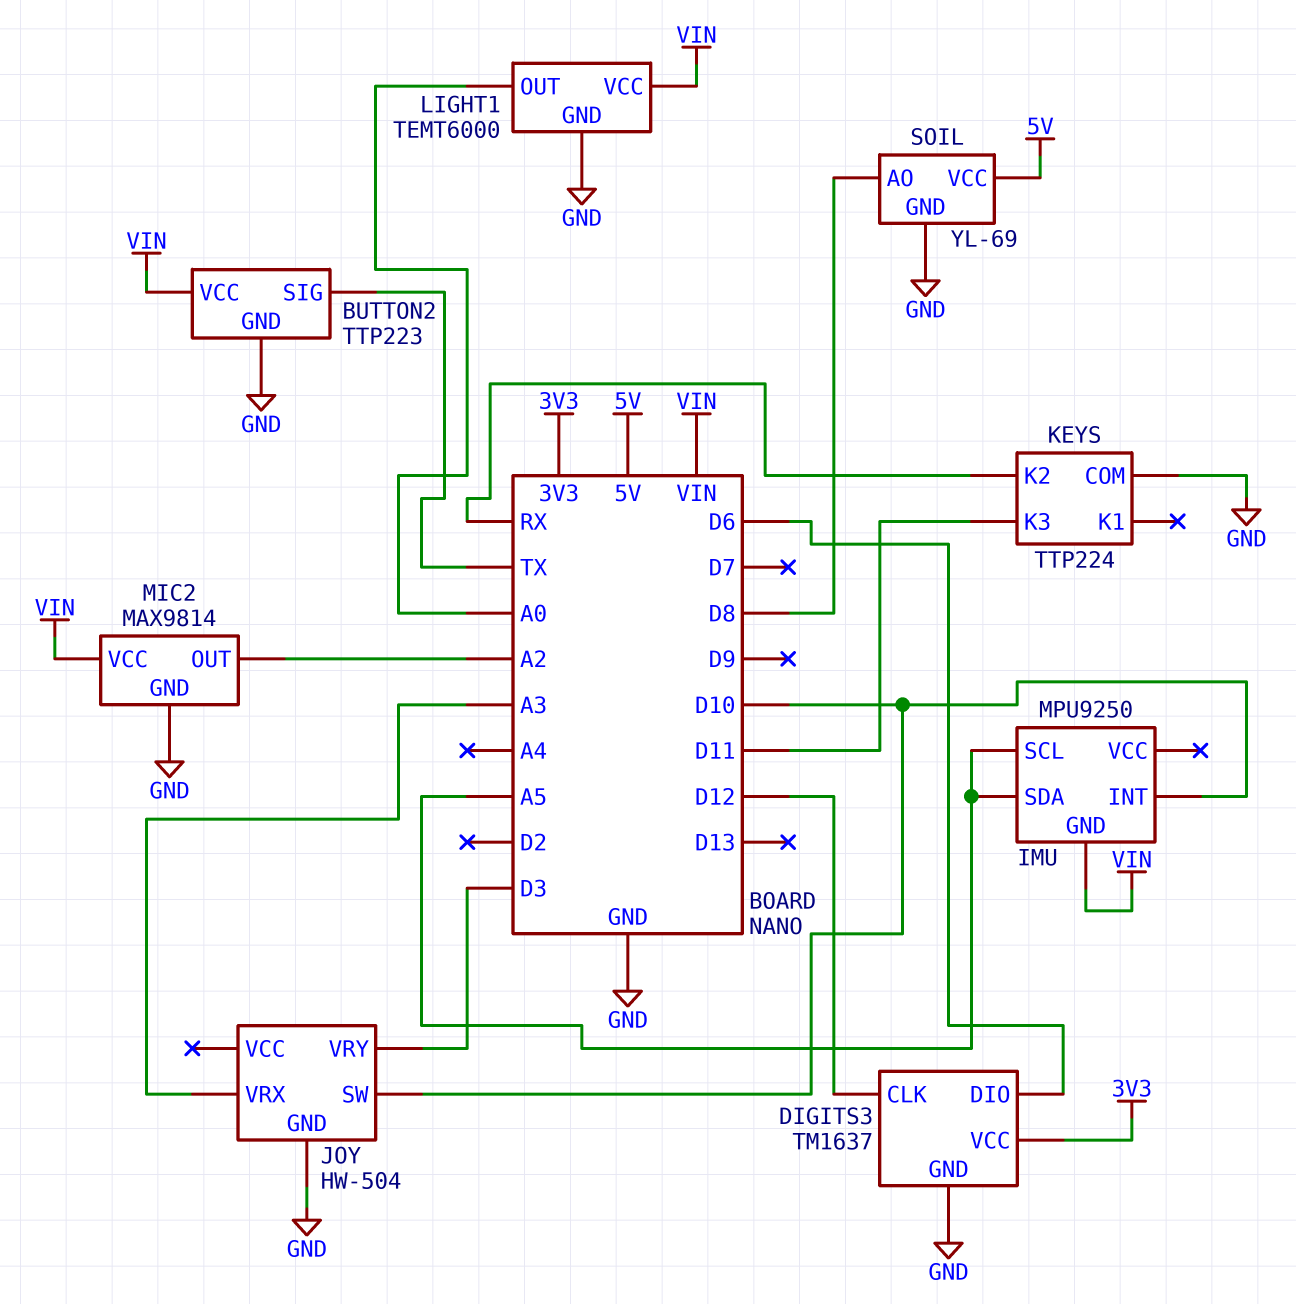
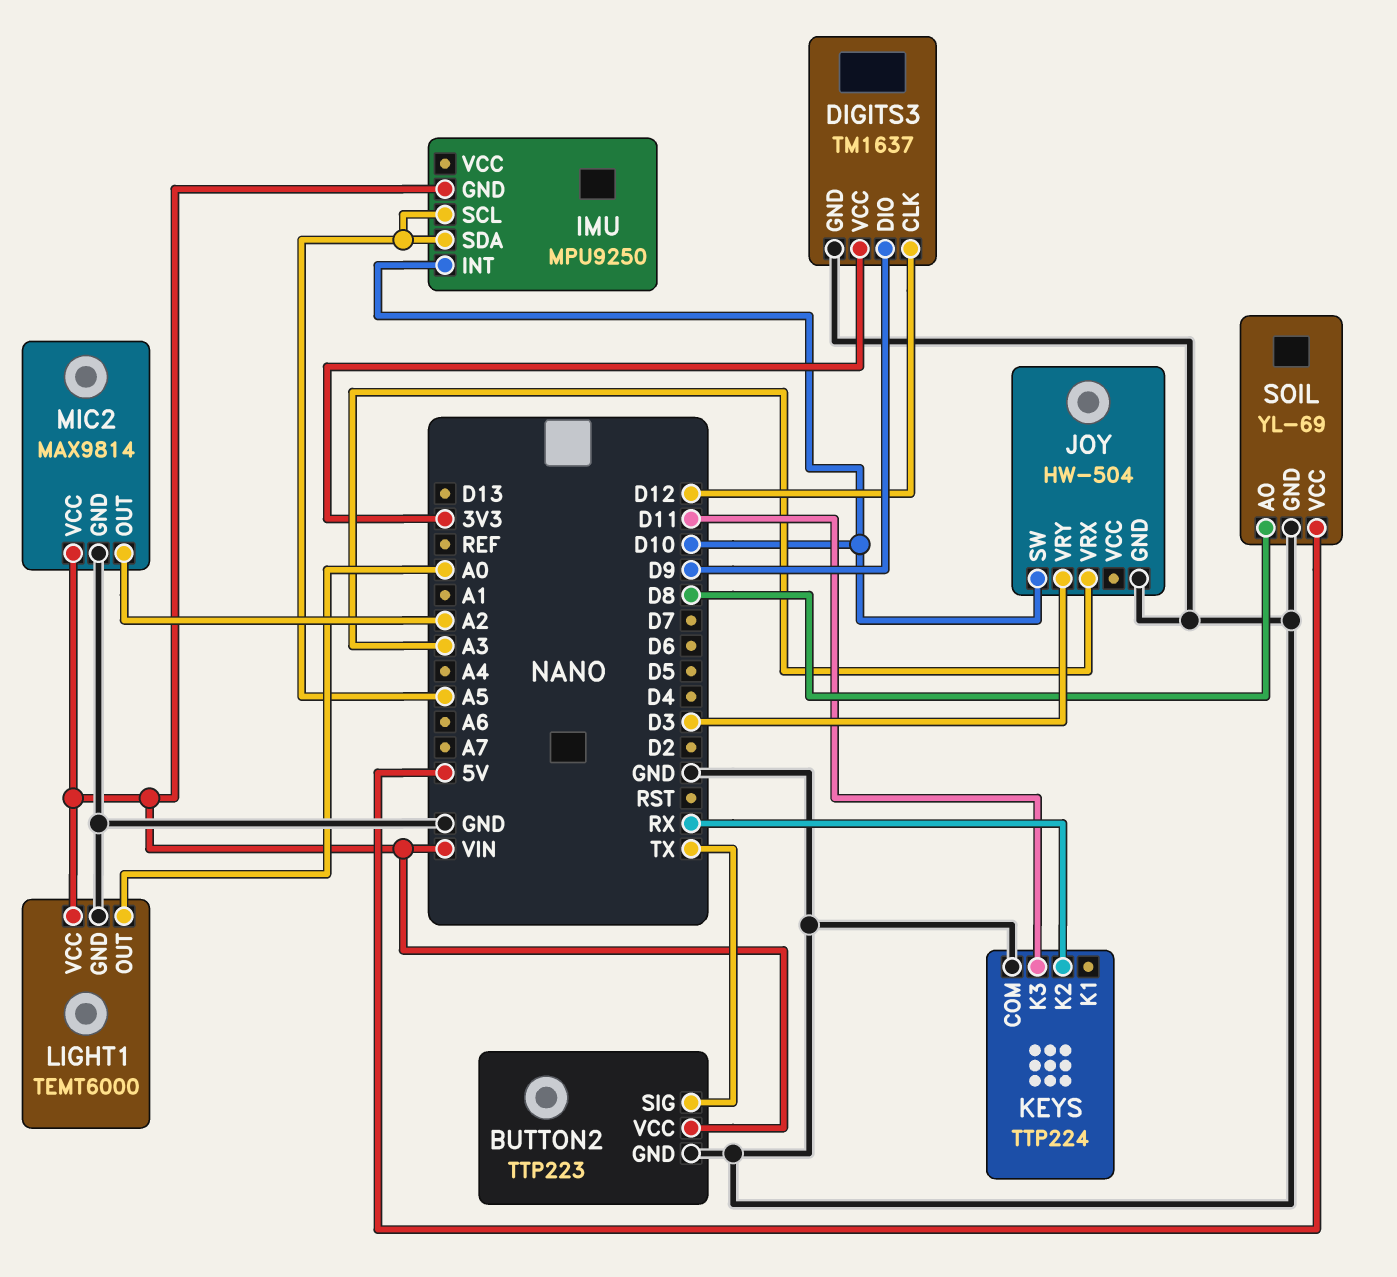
DIGITS3 pin DIO: D6 -> D9

